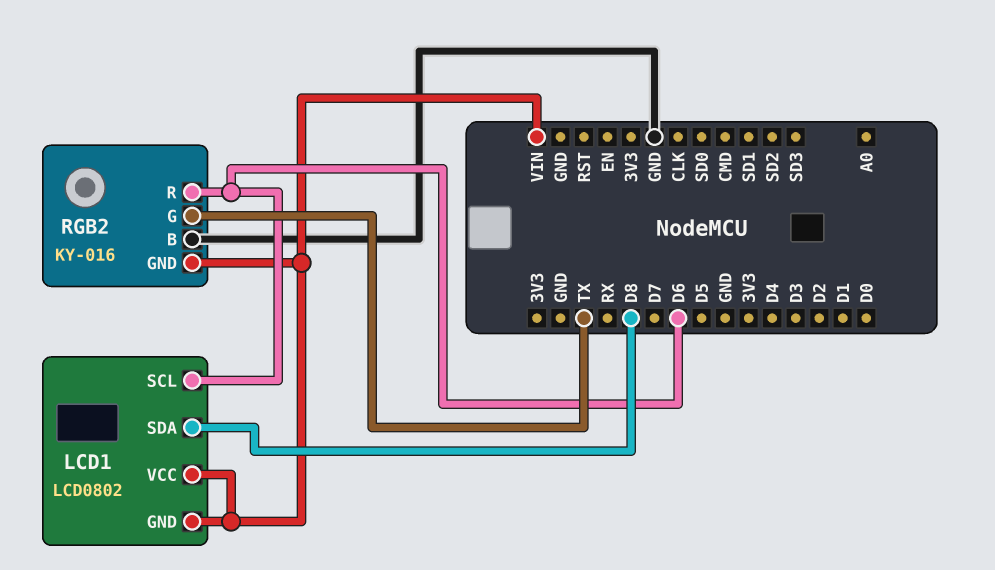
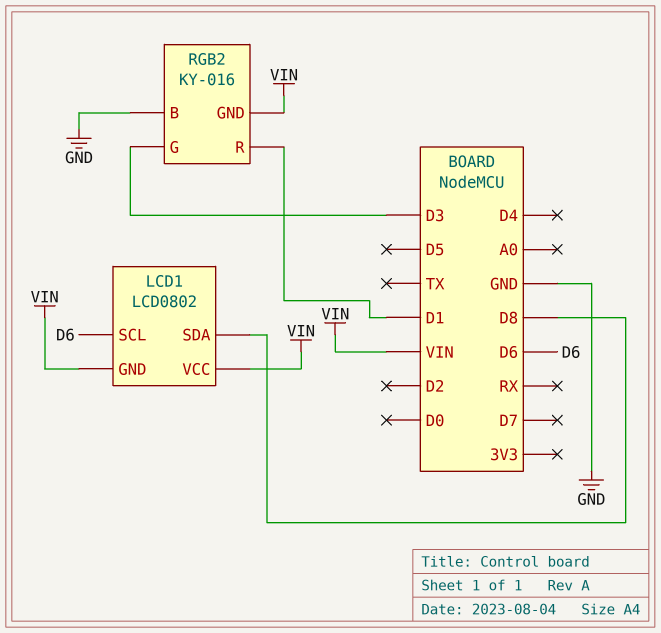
RGB2 pin G: TX -> D3
RGB2 pin R: D6 -> D1

